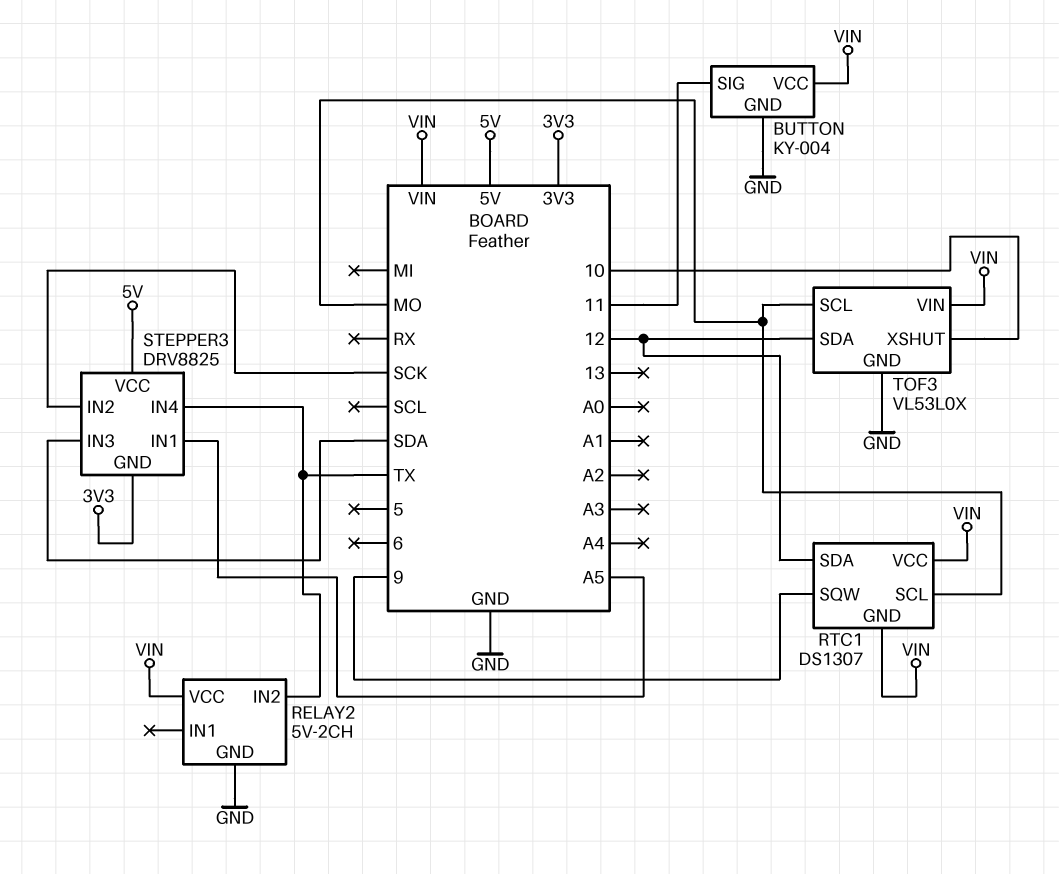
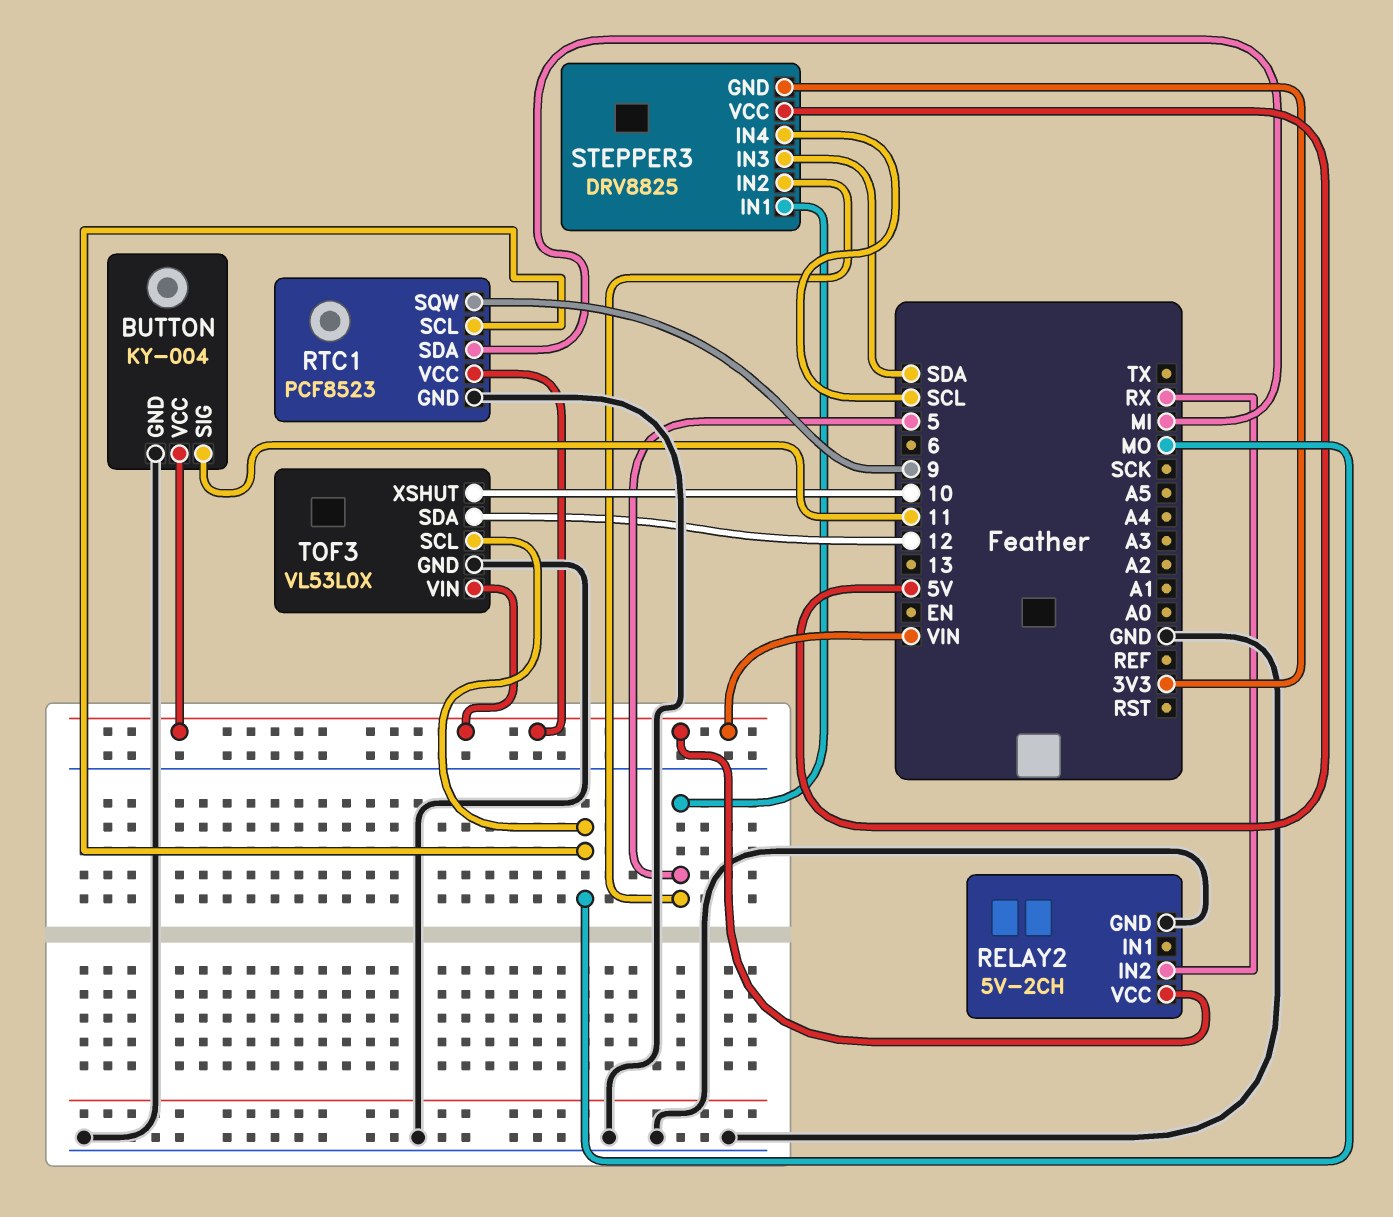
RELAY2 pin IN2: TX -> RX
RTC1: DS1307 -> PCF8523
RTC1 pin GND: VIN -> GND
RTC1 pin SDA: 12 -> MI
STEPPER3 pin IN1: A5 -> 5
STEPPER3 pin IN2: SCK -> 5
STEPPER3 pin IN4: TX -> SCL

